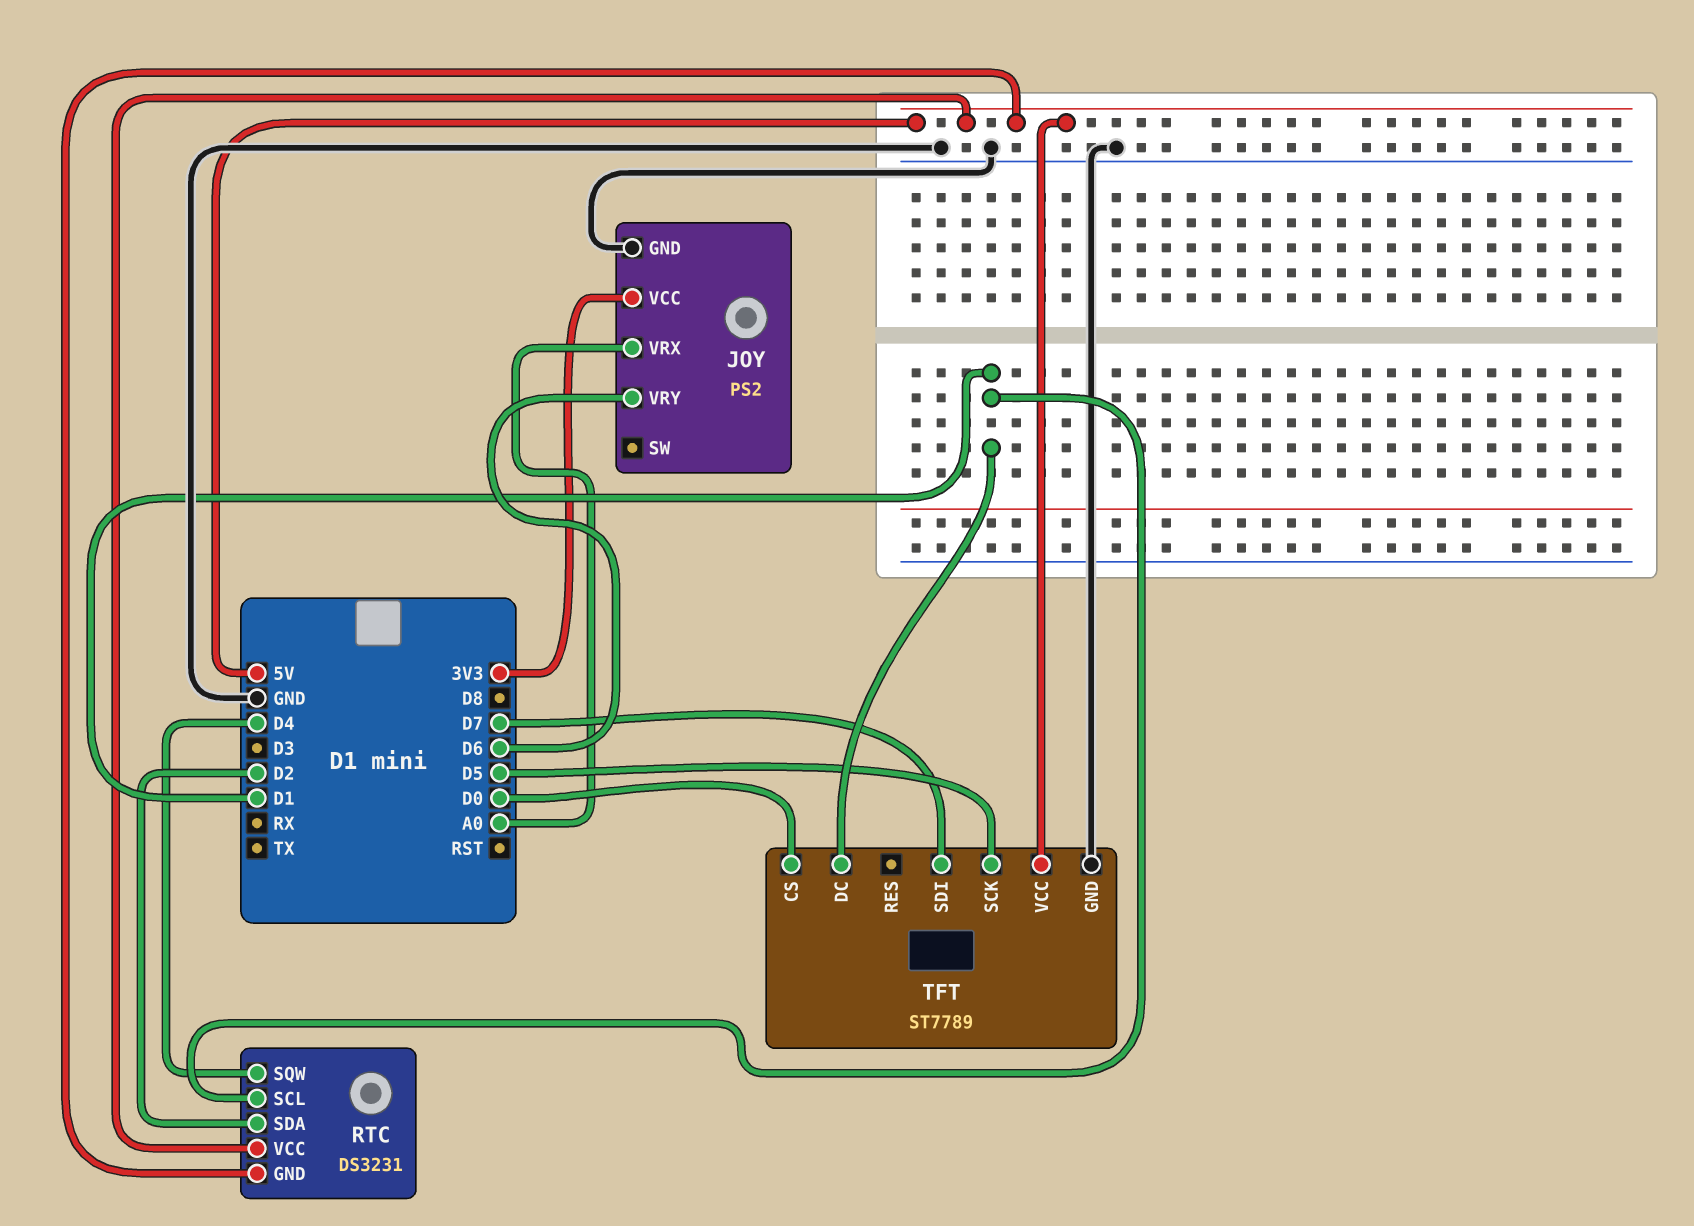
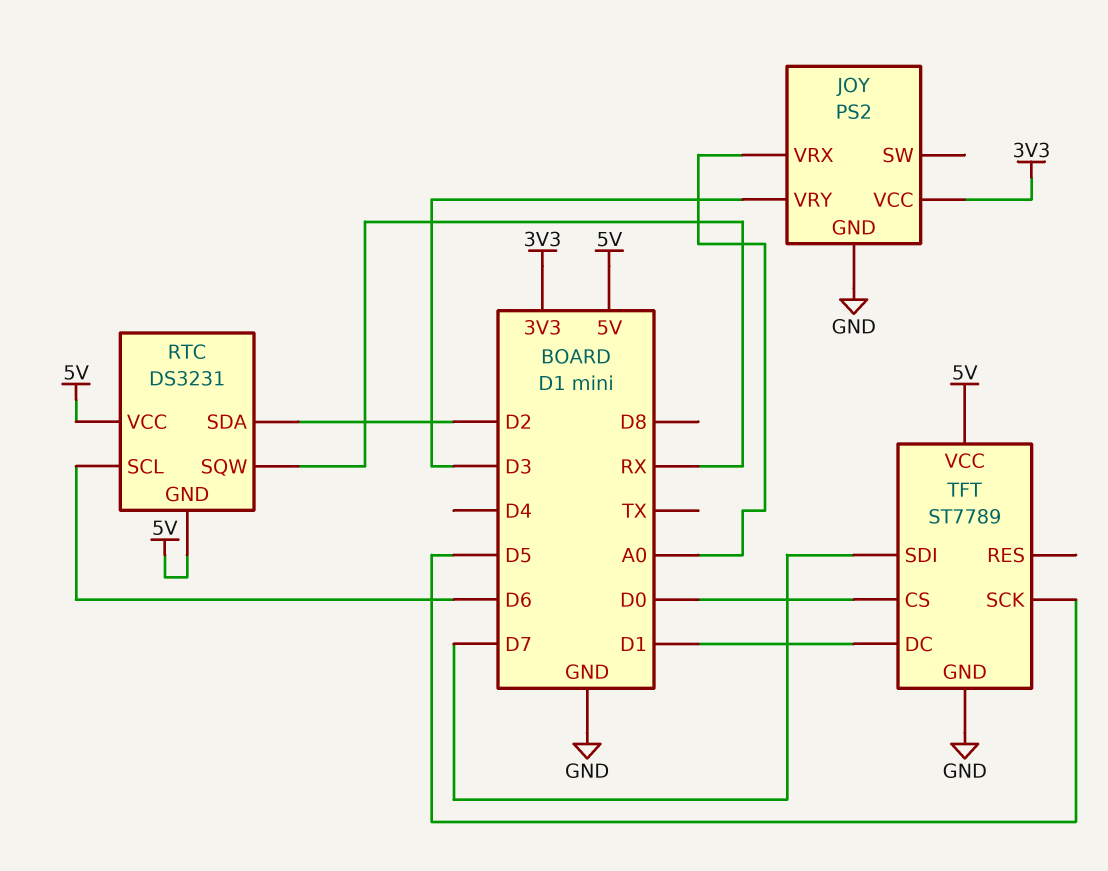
JOY pin VRY: D6 -> D3
RTC pin SCL: D1 -> D6
RTC pin SQW: D4 -> RX

